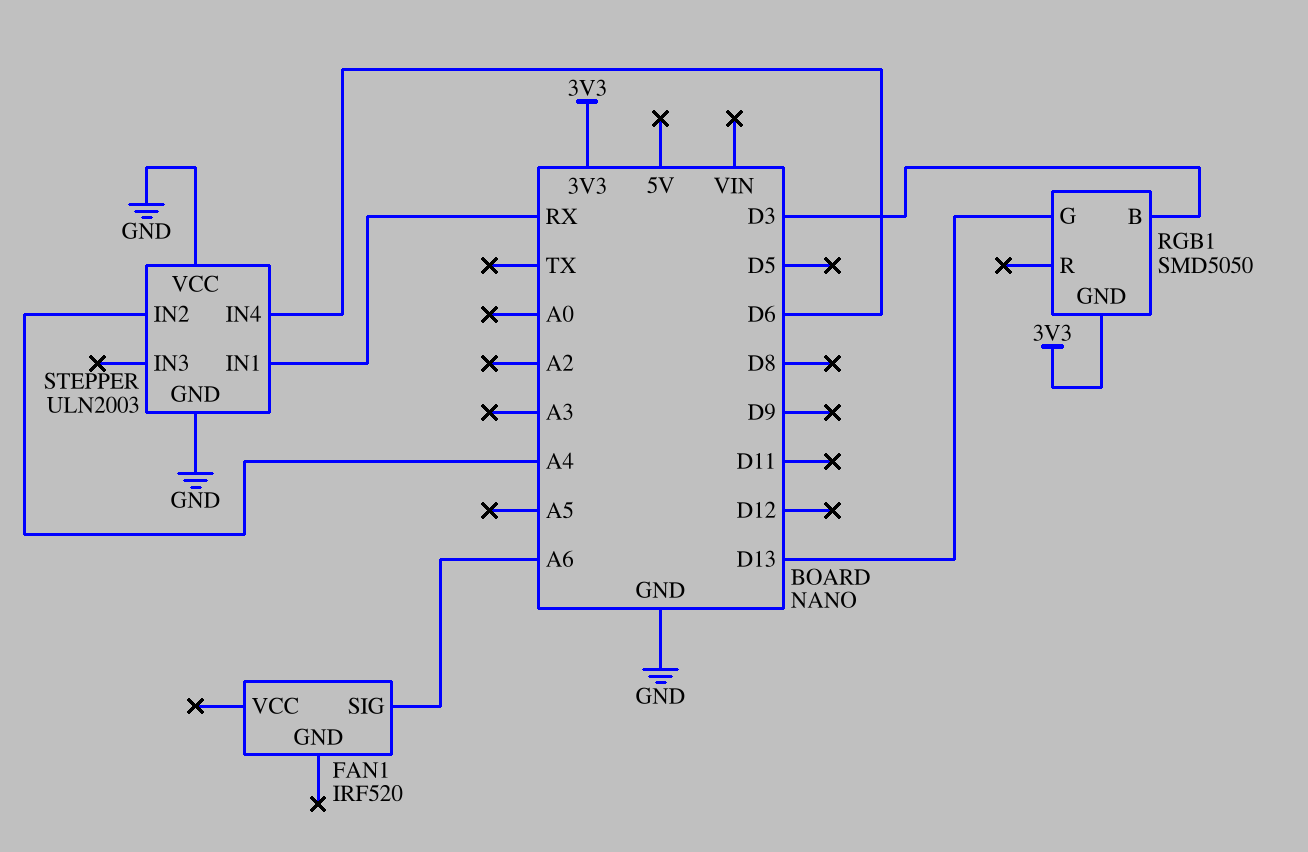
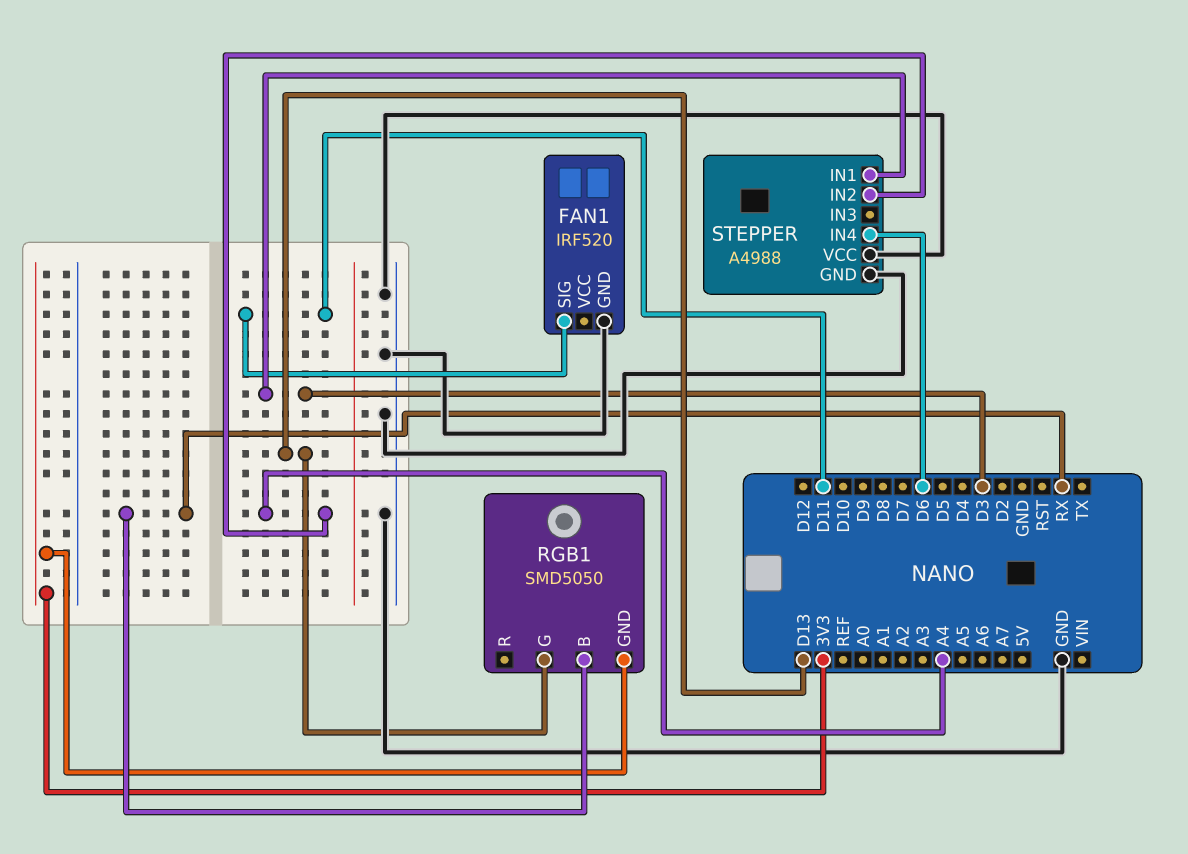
FAN1 pin GND: none -> GND
FAN1 pin SIG: A6 -> D11
RGB1 pin B: D3 -> RX
STEPPER: ULN2003 -> A4988
STEPPER pin IN1: RX -> D3

